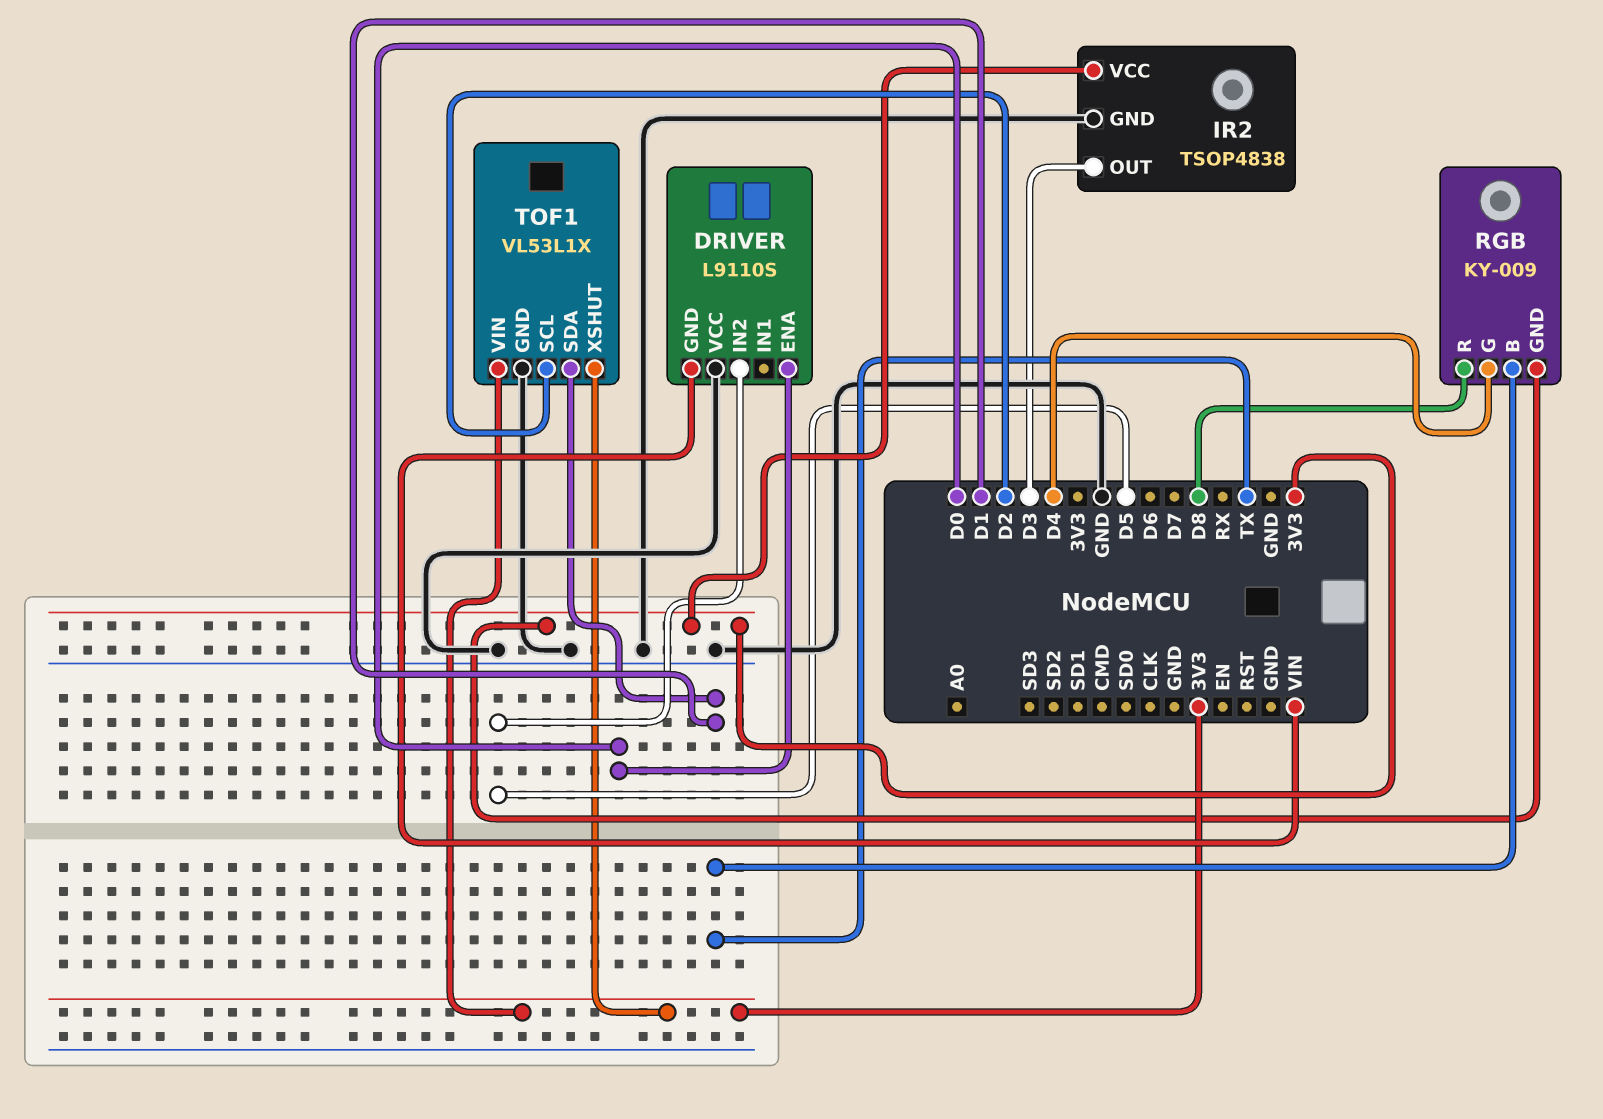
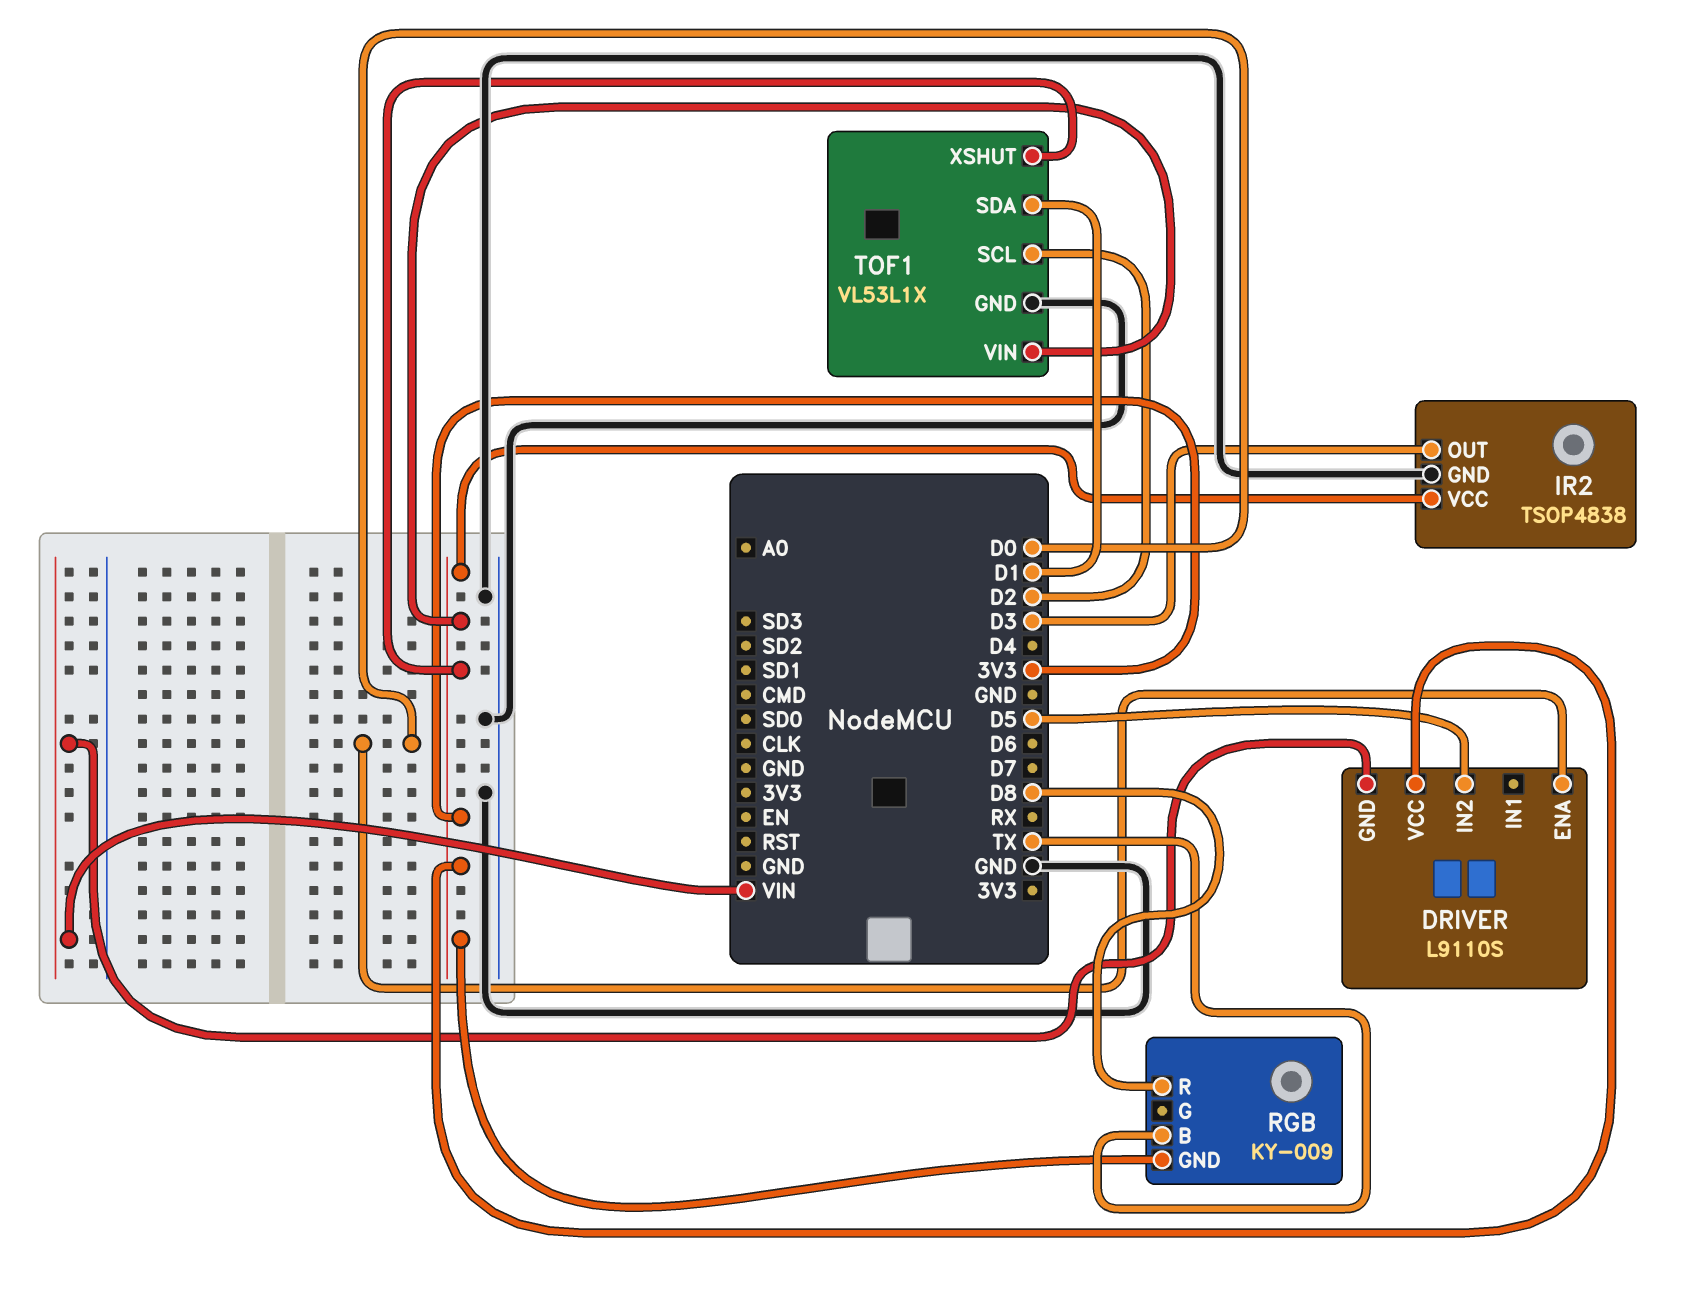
DRIVER pin VCC: GND -> 3V3
RGB pin G: D4 -> none

